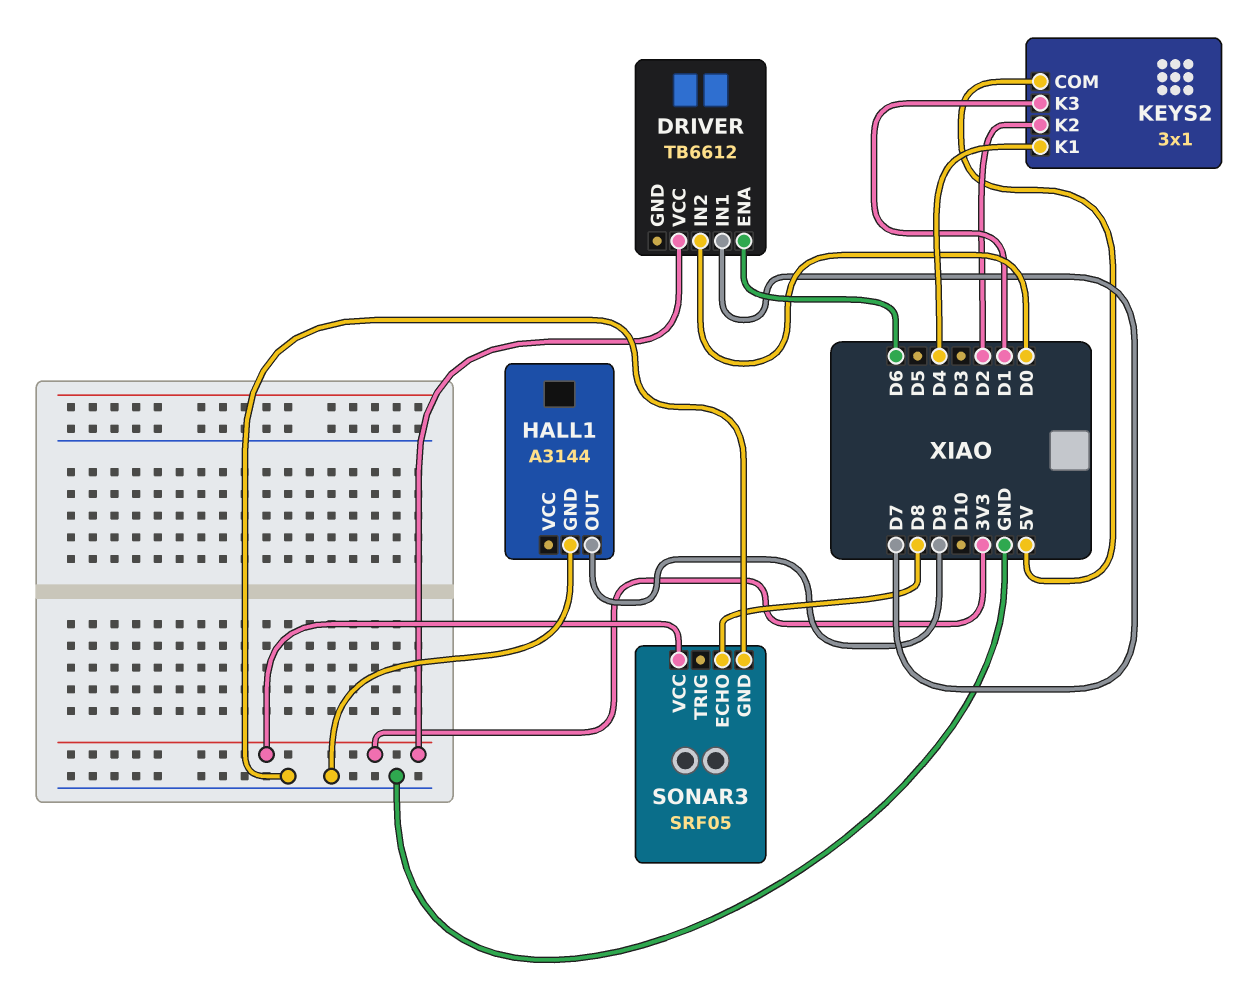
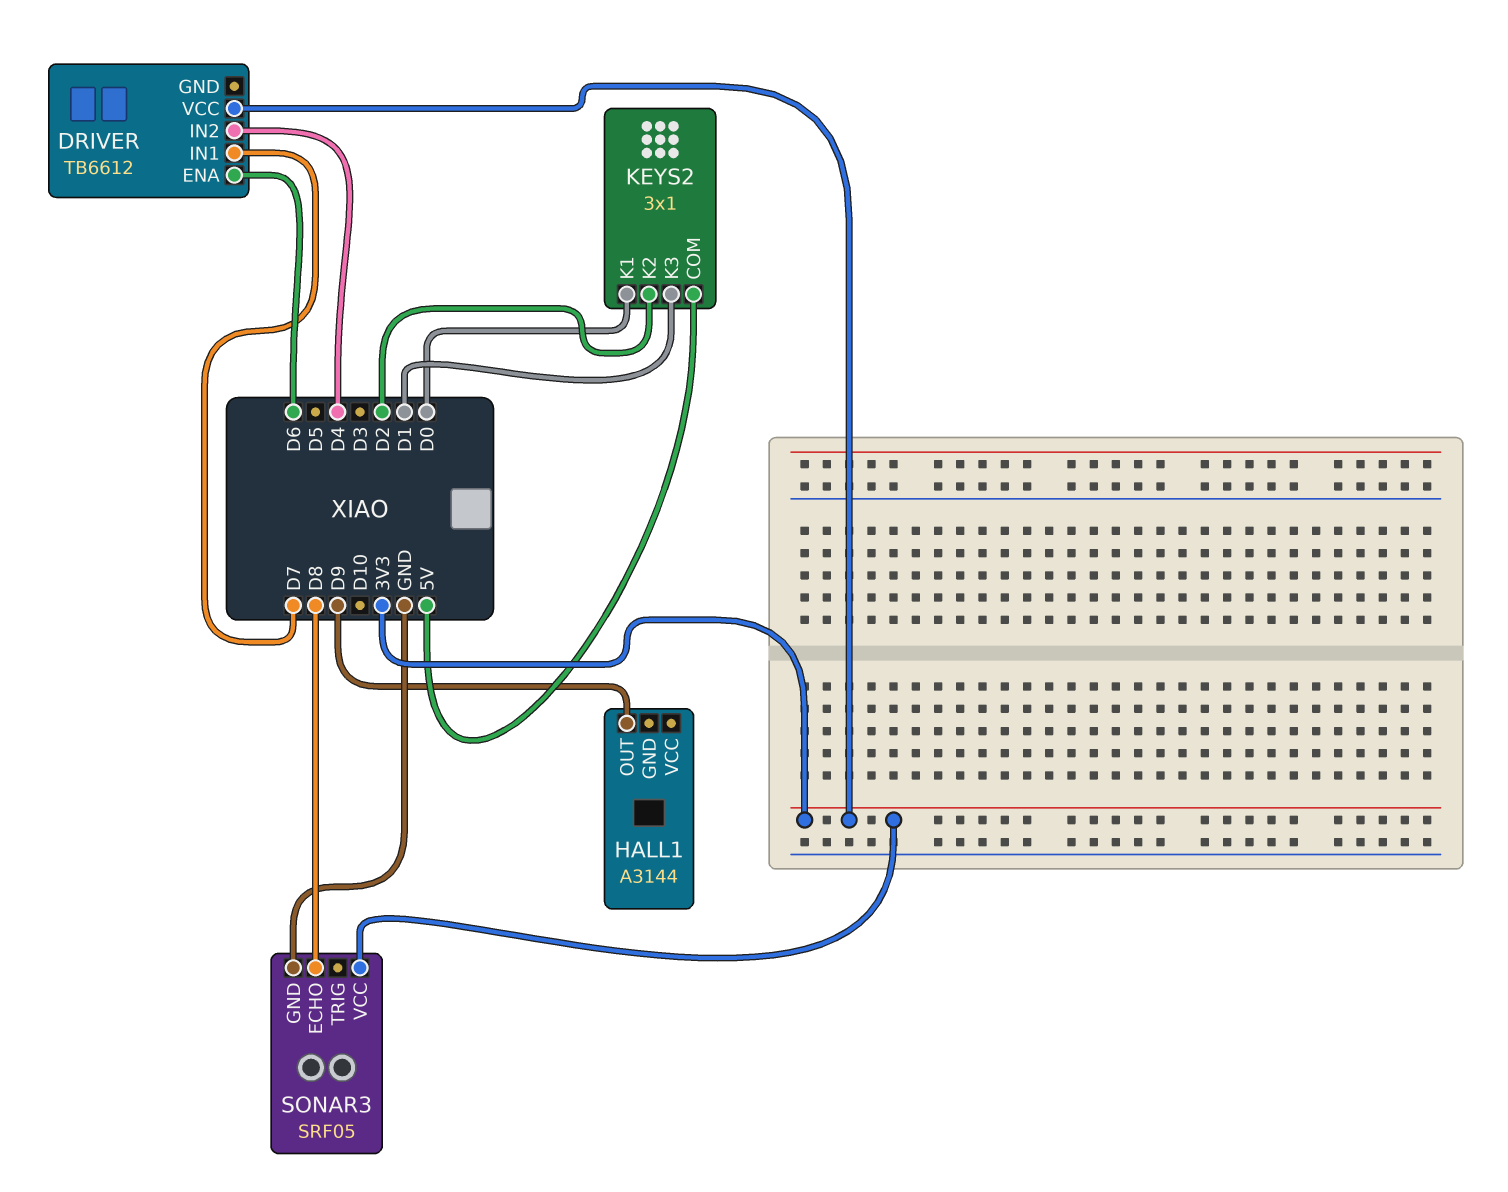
DRIVER pin IN2: D0 -> D4
HALL1 pin GND: GND -> none
KEYS2 pin K1: D4 -> D0

